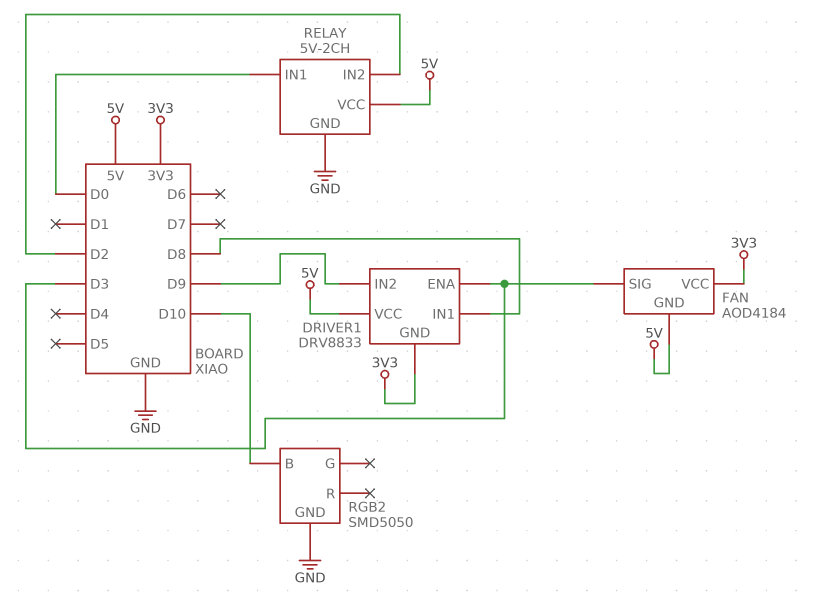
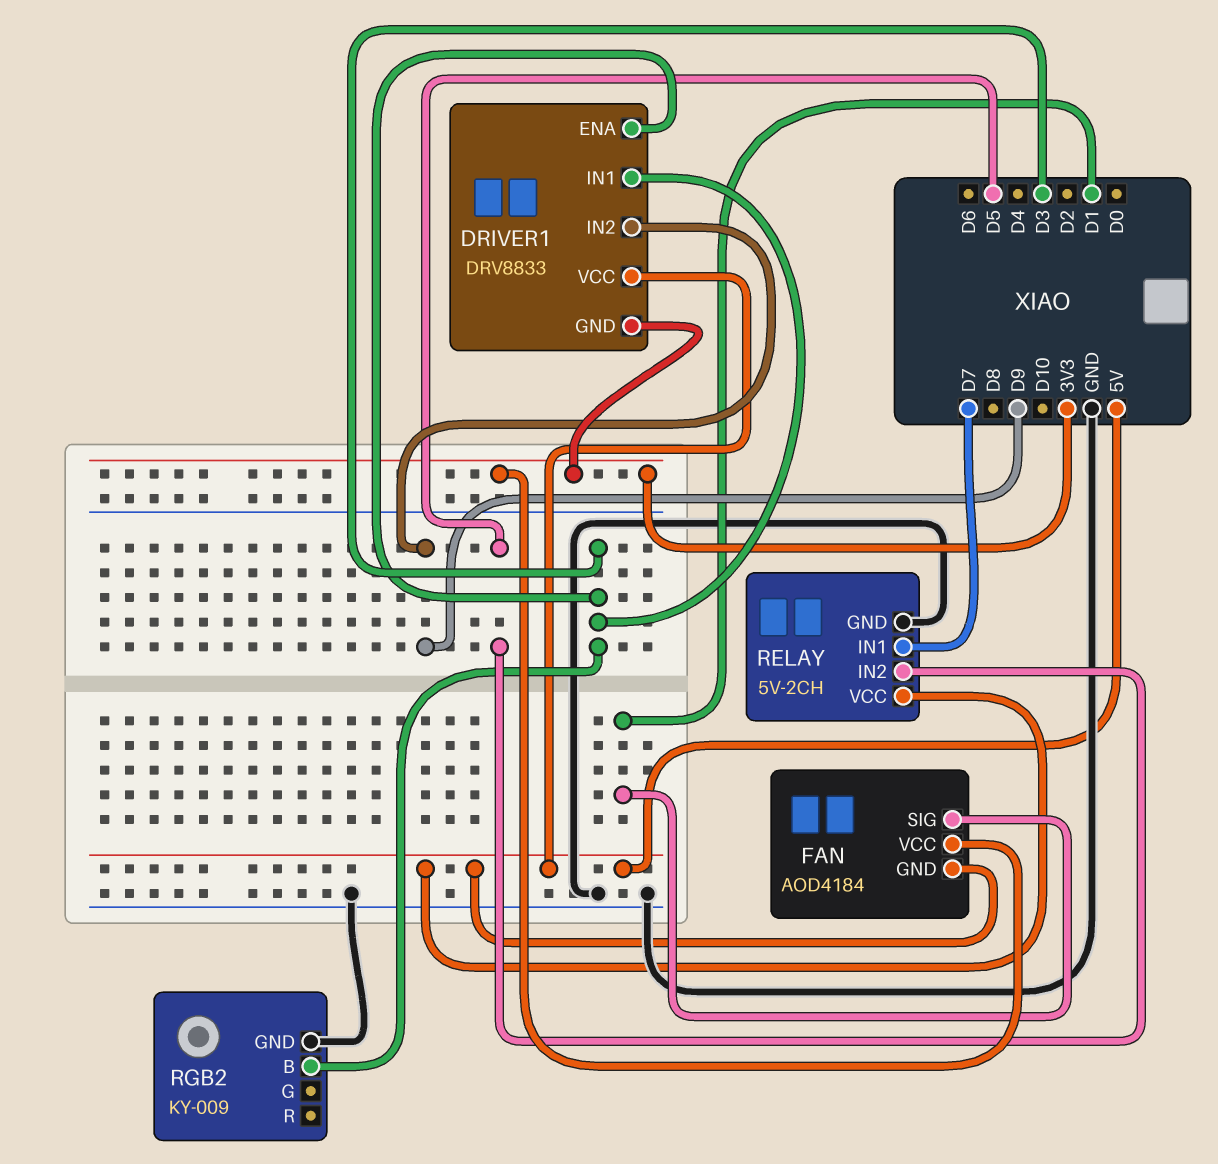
DRIVER1 pin IN1: D8 -> D3
FAN pin SIG: D3 -> D1
RELAY pin IN1: D0 -> D7
RELAY pin IN2: D2 -> D5
RGB2: SMD5050 -> KY-009
RGB2 pin B: D10 -> D3

